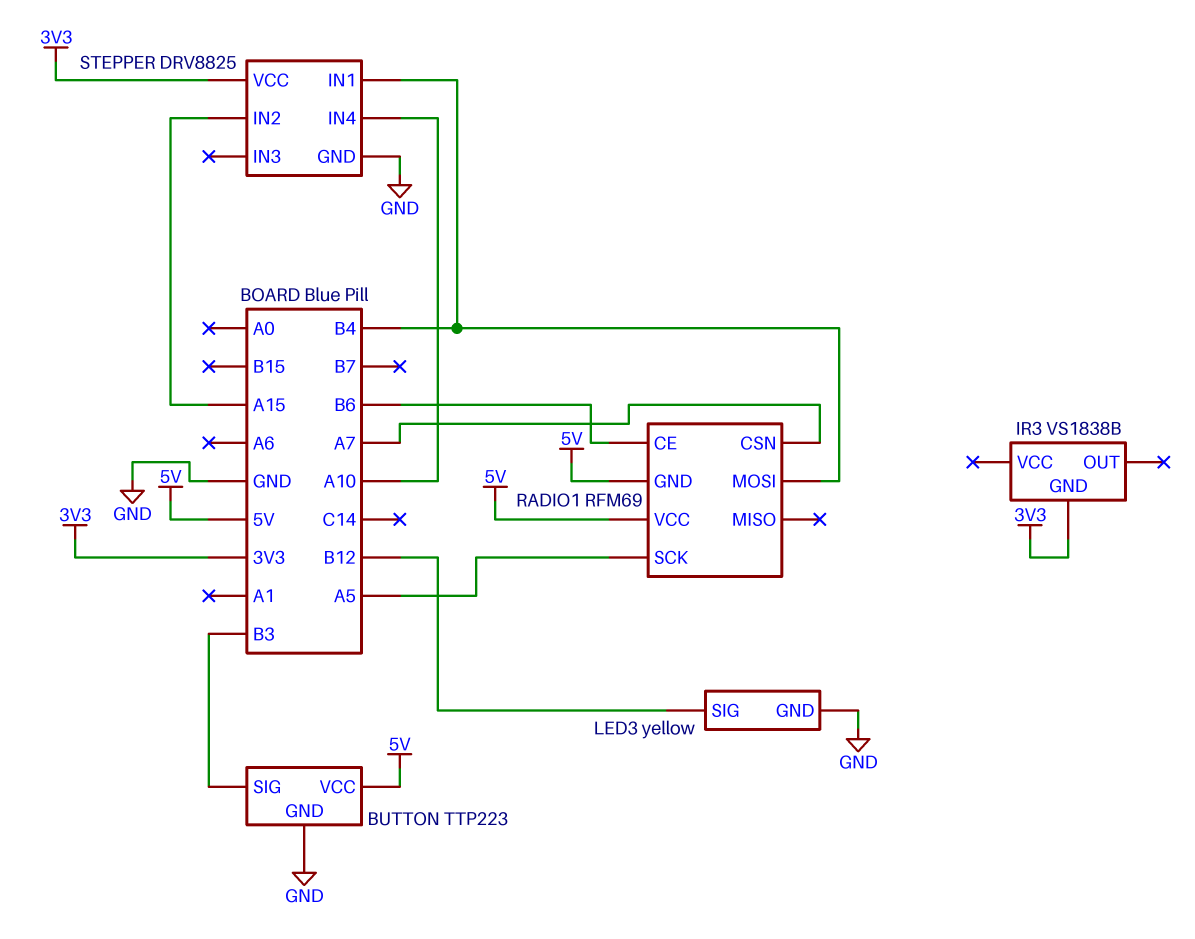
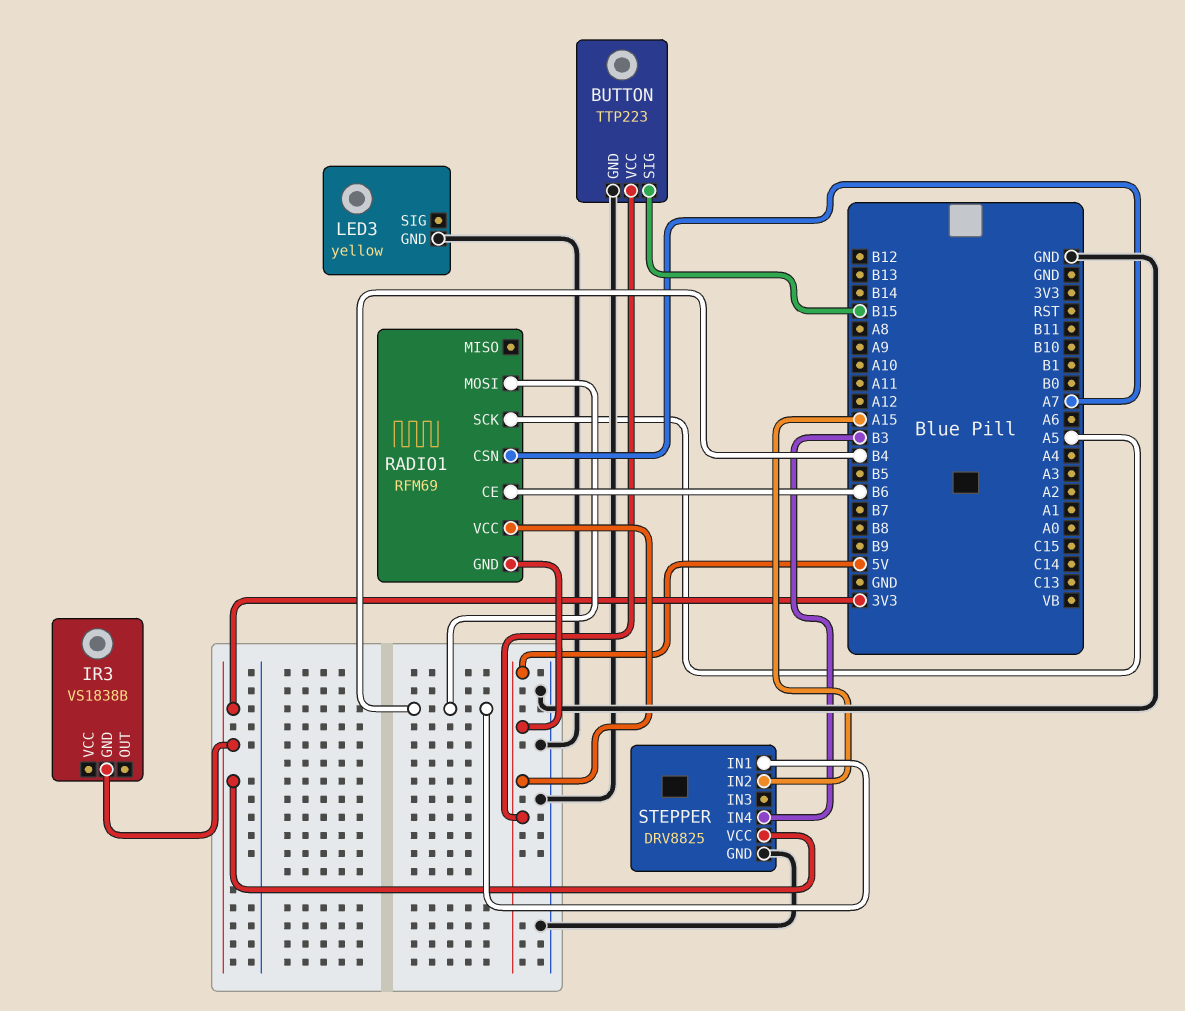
BUTTON pin SIG: B3 -> B15
LED3 pin SIG: B12 -> none
STEPPER pin IN4: A10 -> B3

